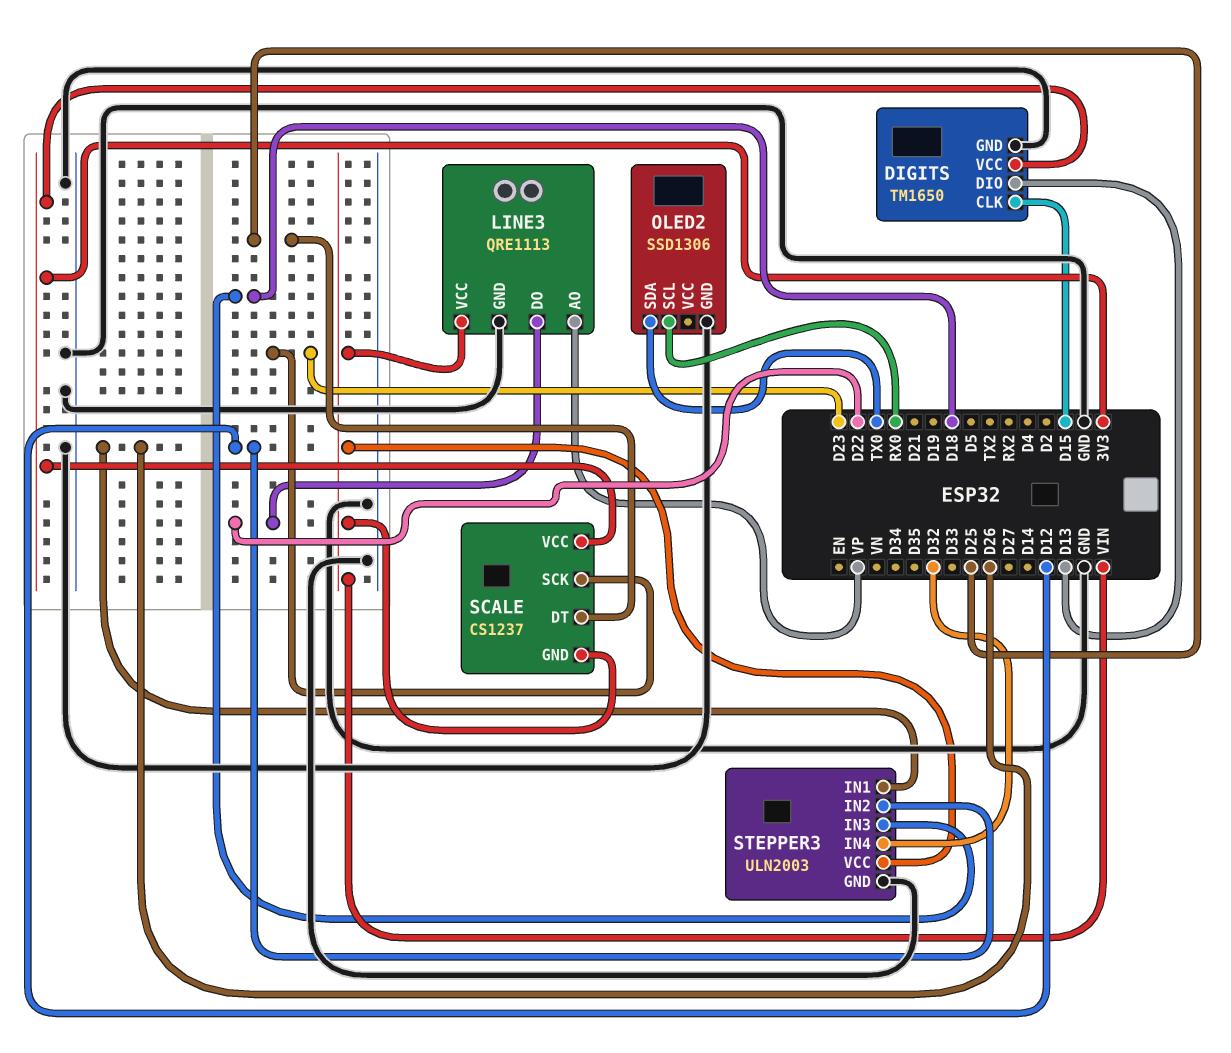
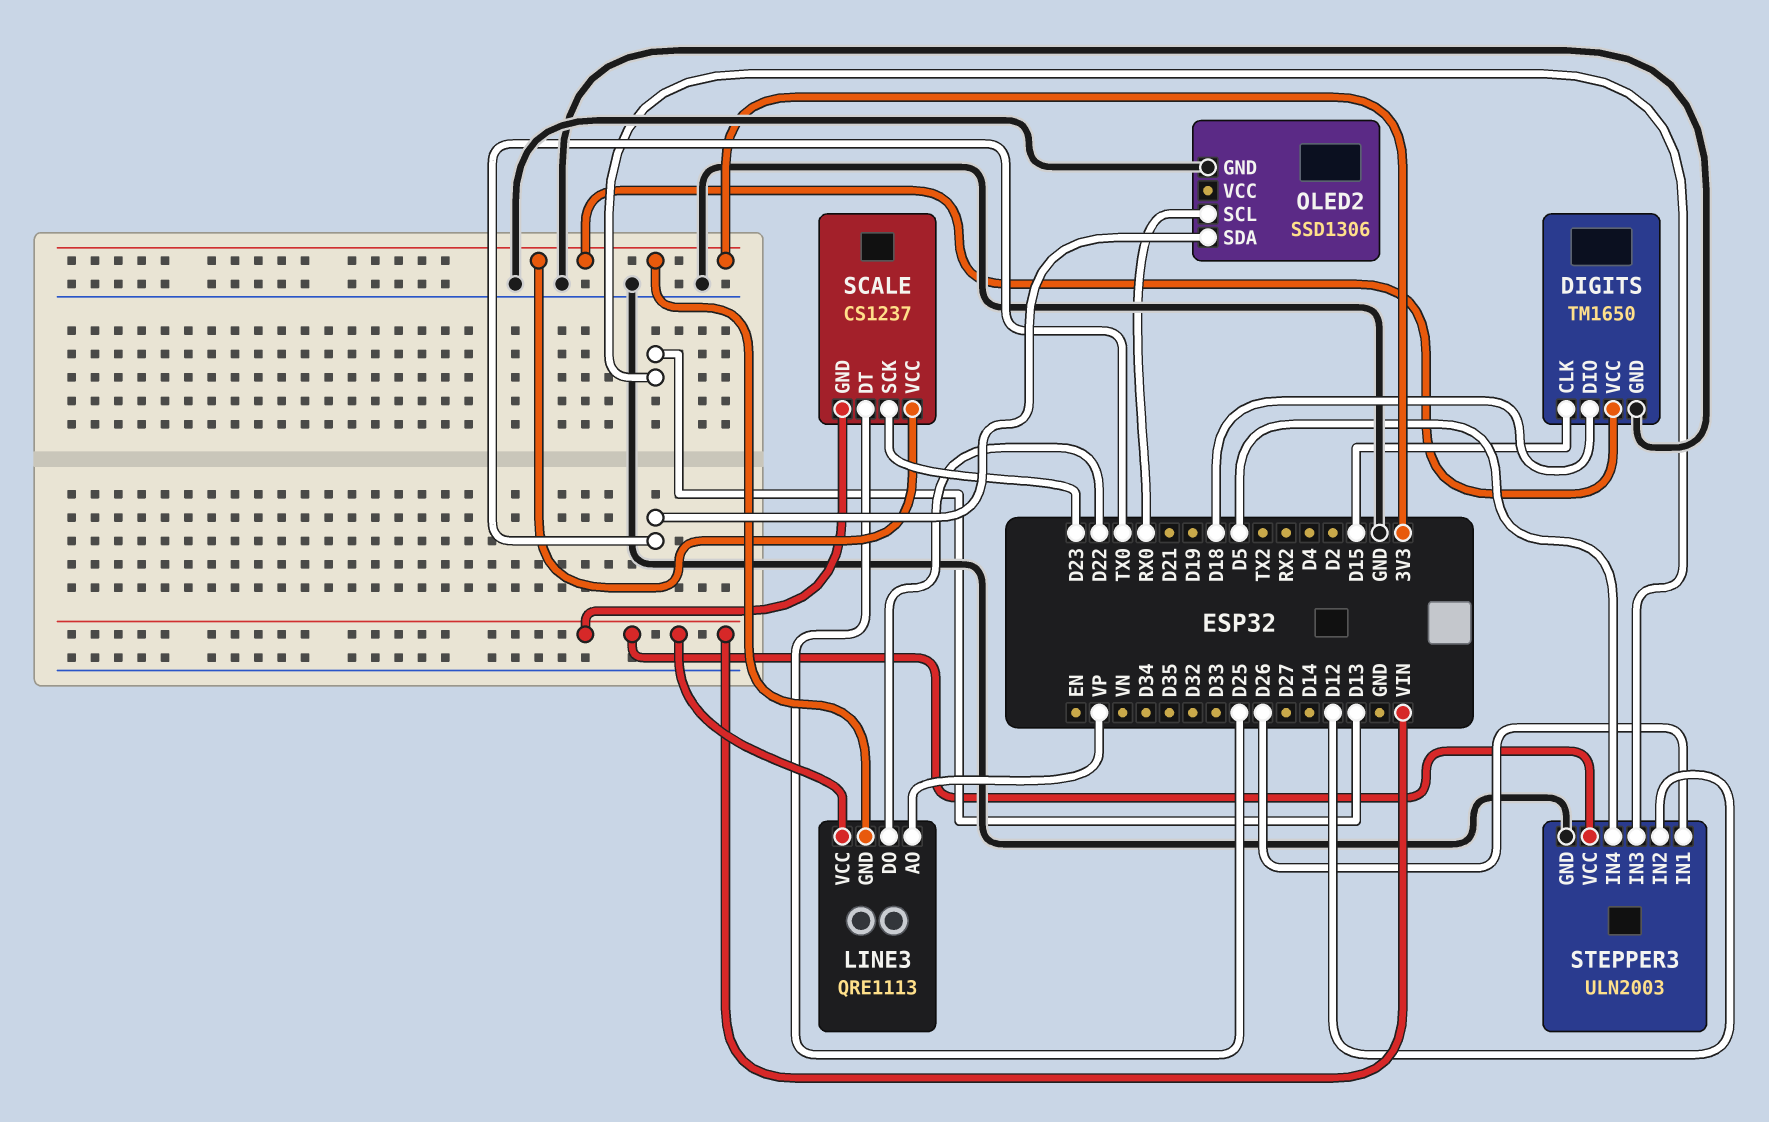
DIGITS pin DIO: D13 -> D18
LINE3 pin GND: GND -> 3V3
STEPPER3 pin IN3: D18 -> D13
STEPPER3 pin IN4: D32 -> D5

